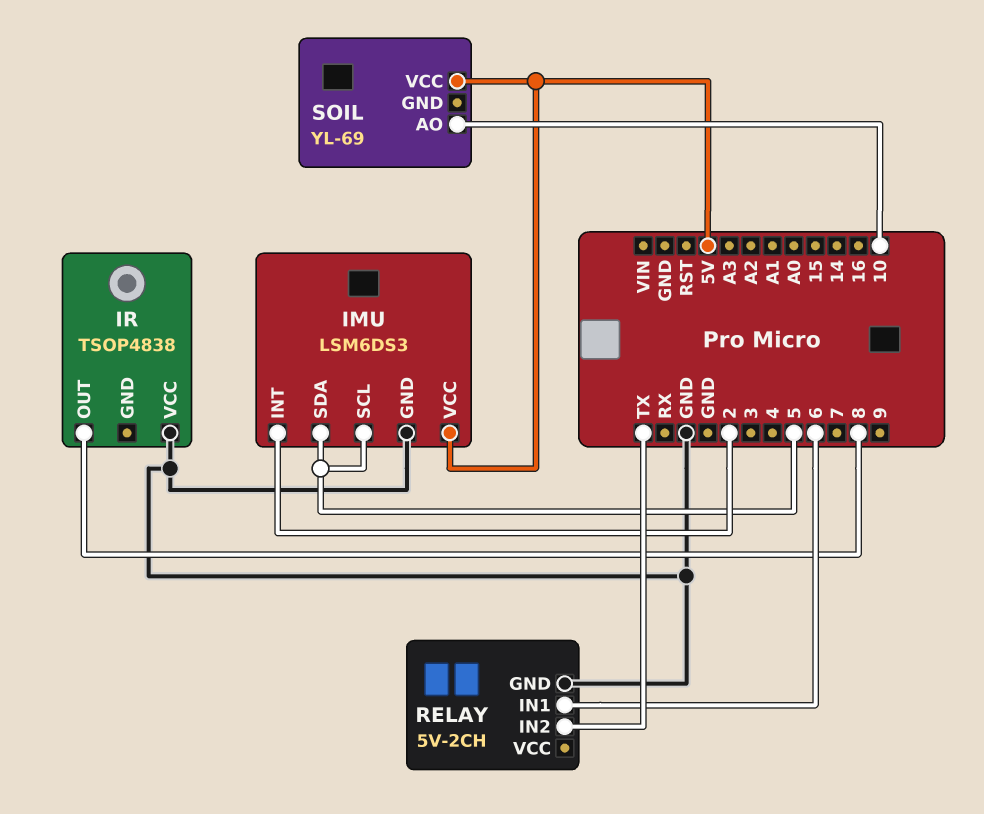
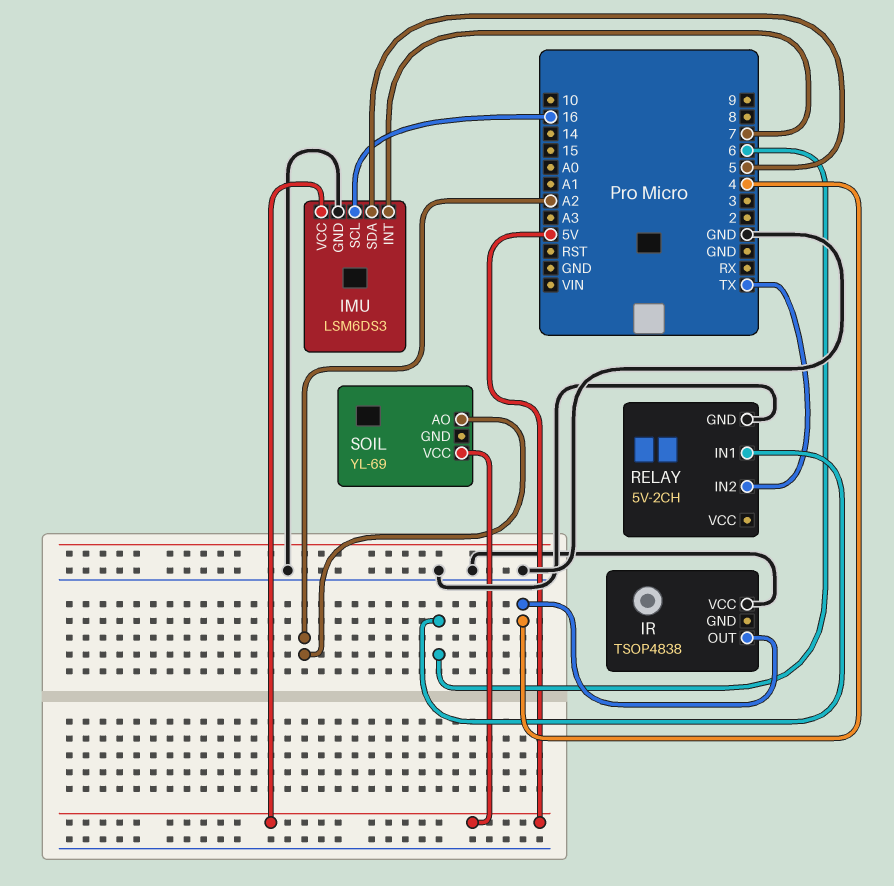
IMU pin INT: 2 -> 7
IMU pin SCL: 5 -> 16
IR pin OUT: 8 -> 4
SOIL pin AO: 10 -> A2

